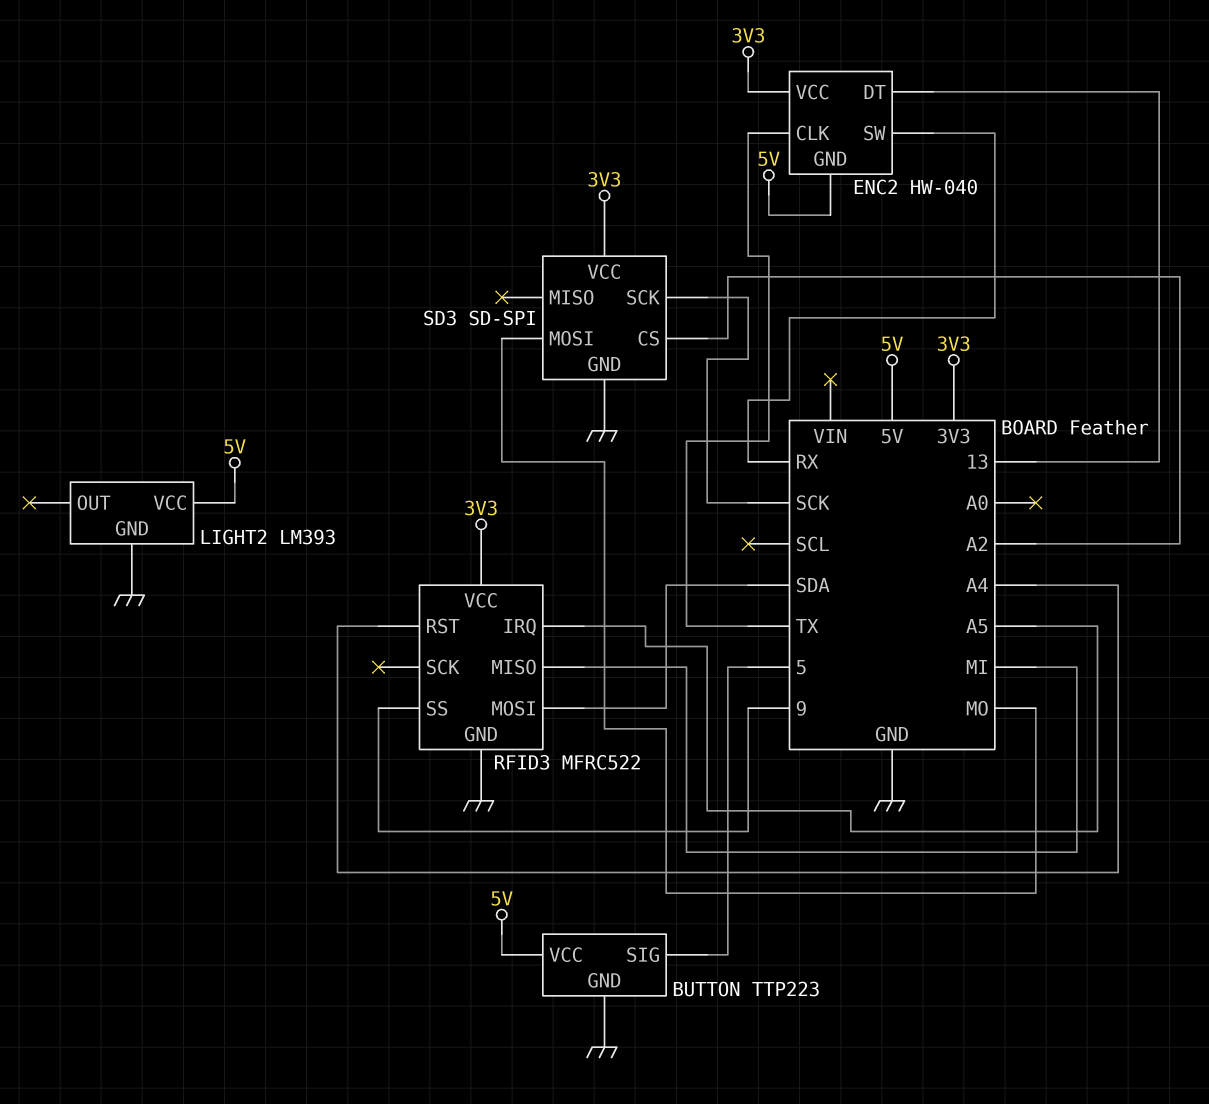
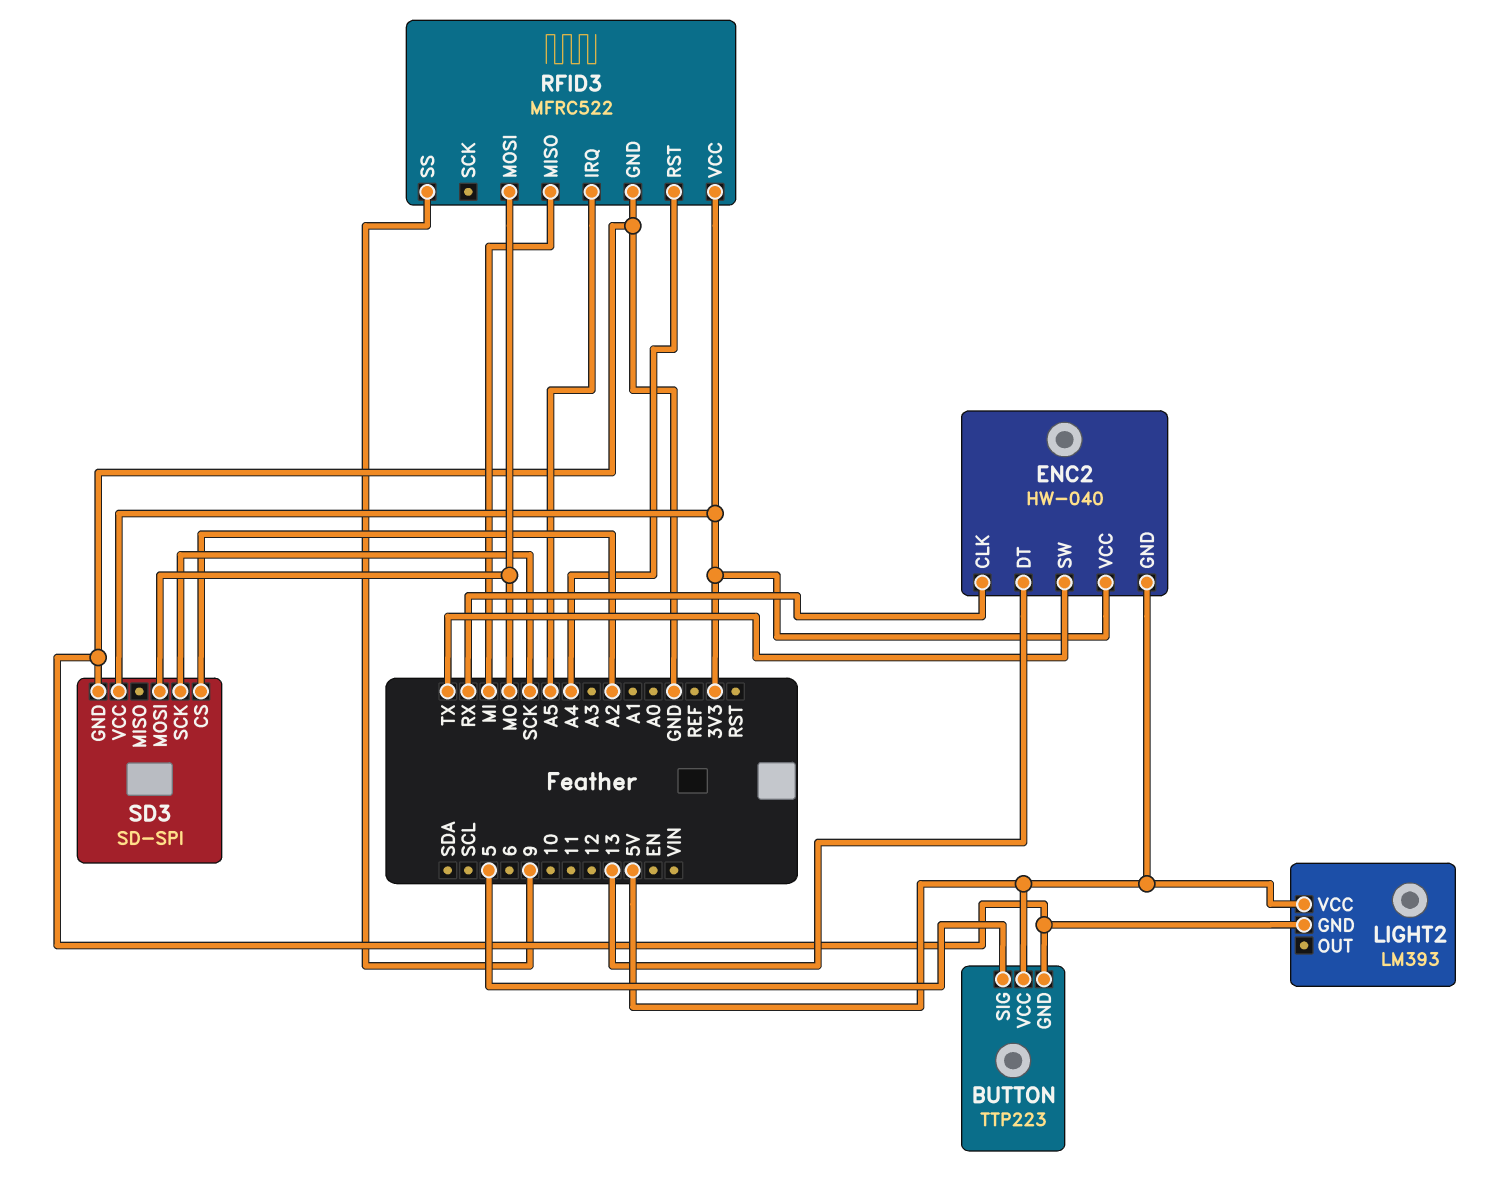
ENC2 pin CLK: TX -> RX
ENC2 pin SW: RX -> TX
RFID3 pin MOSI: SDA -> MO

